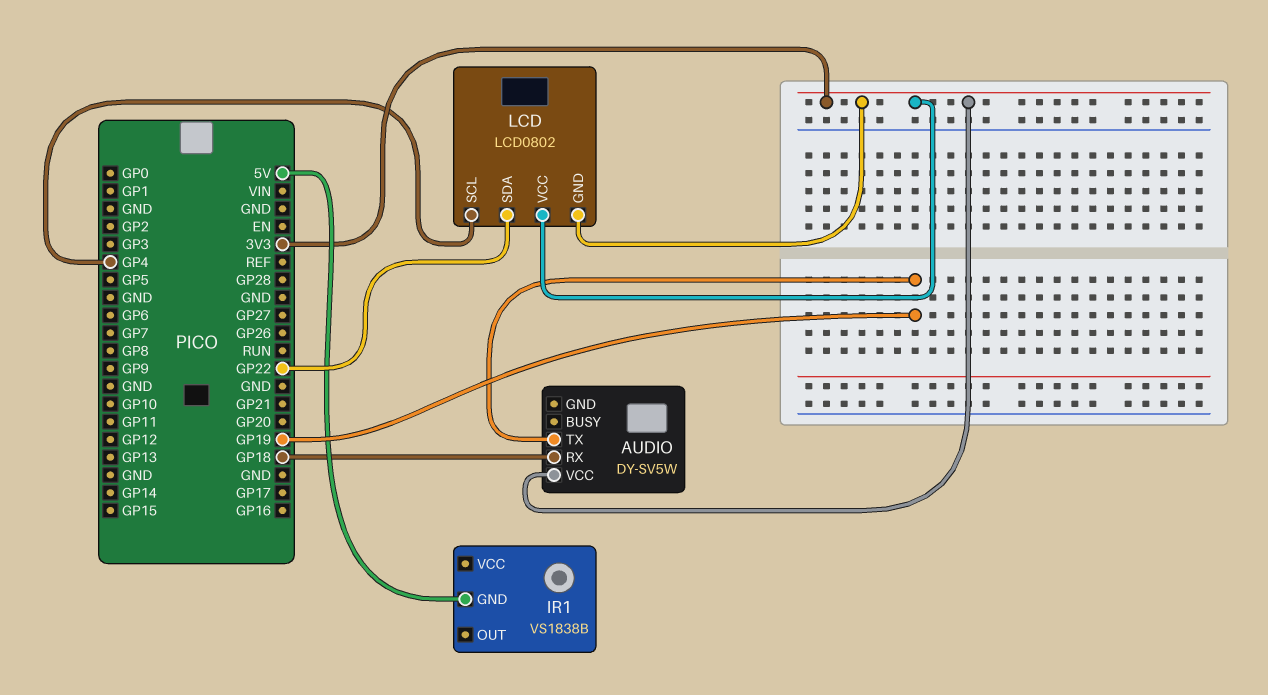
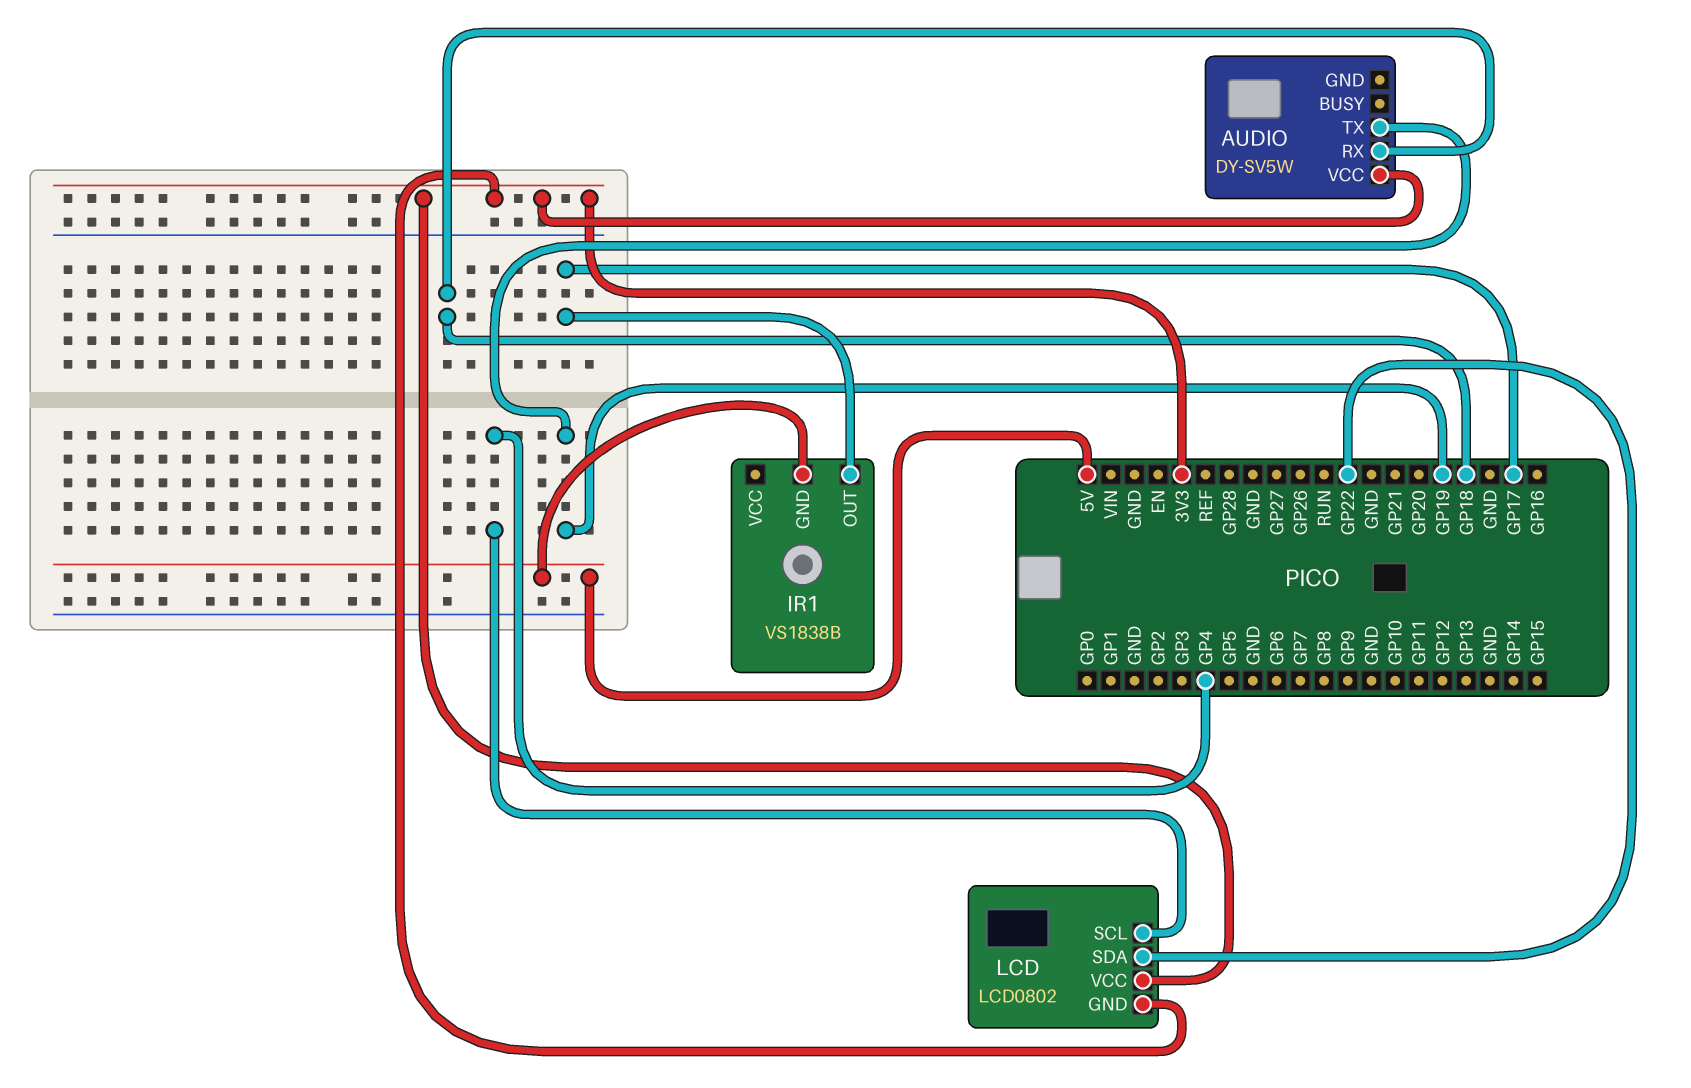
IR1 pin OUT: none -> GP17

